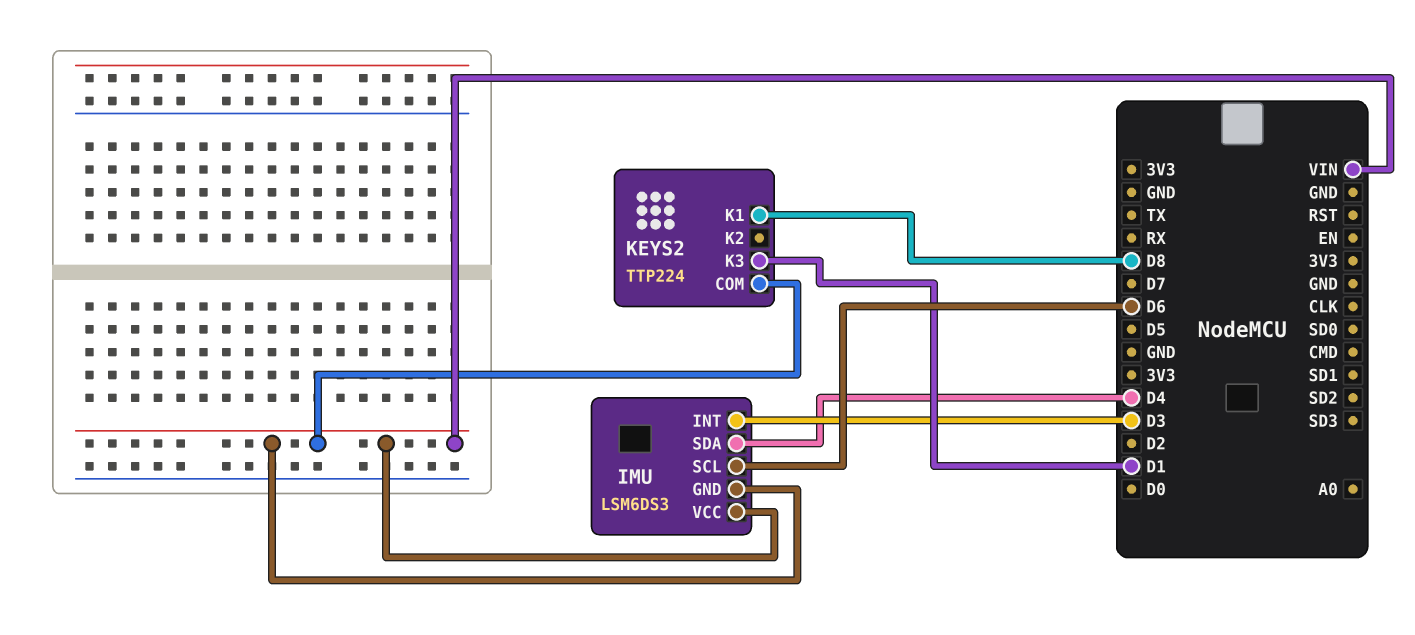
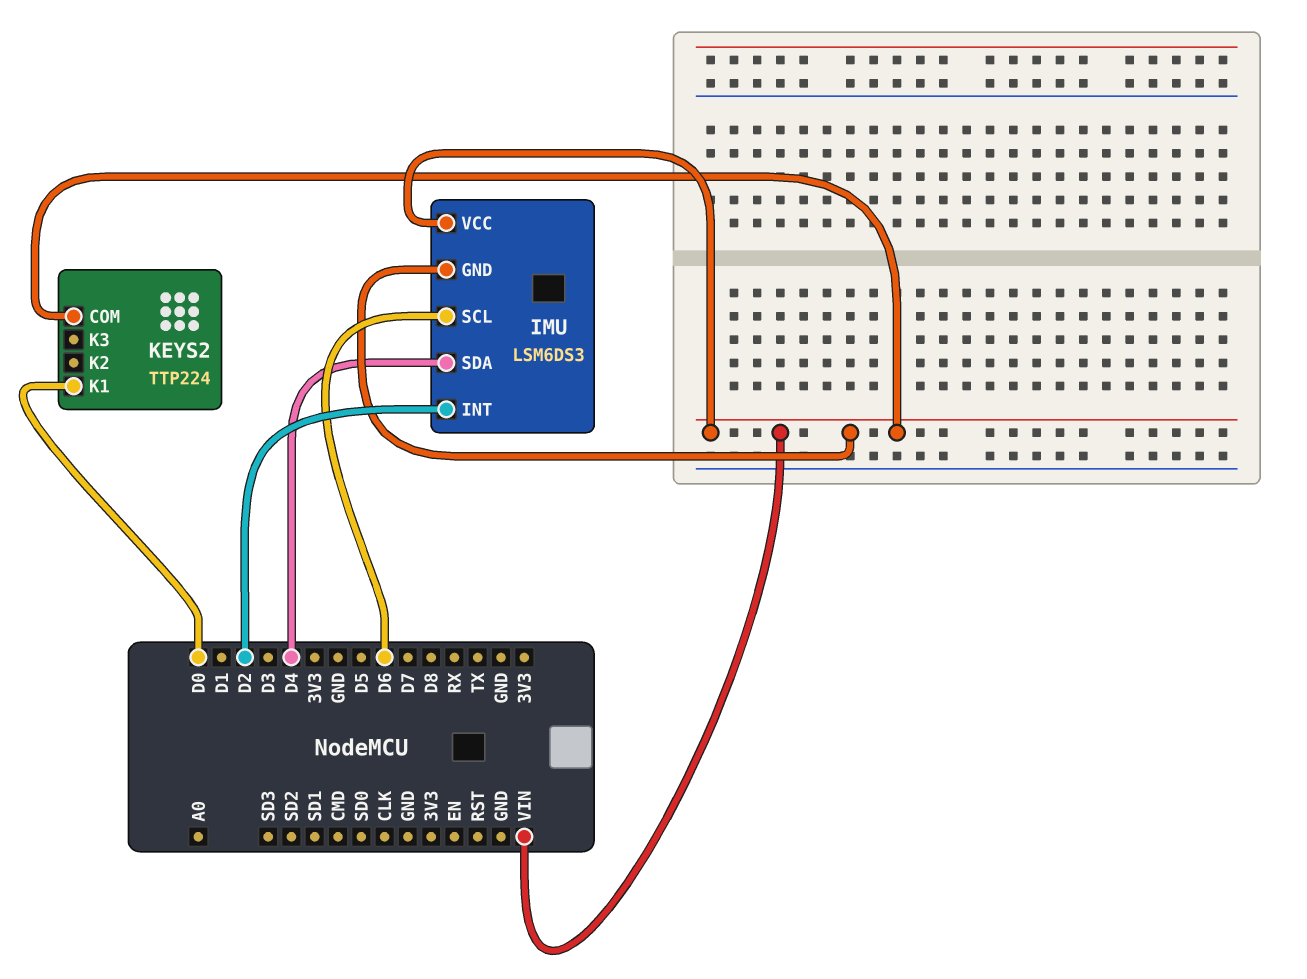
IMU pin INT: D3 -> D2
KEYS2 pin K1: D8 -> D0
KEYS2 pin K3: D1 -> none

